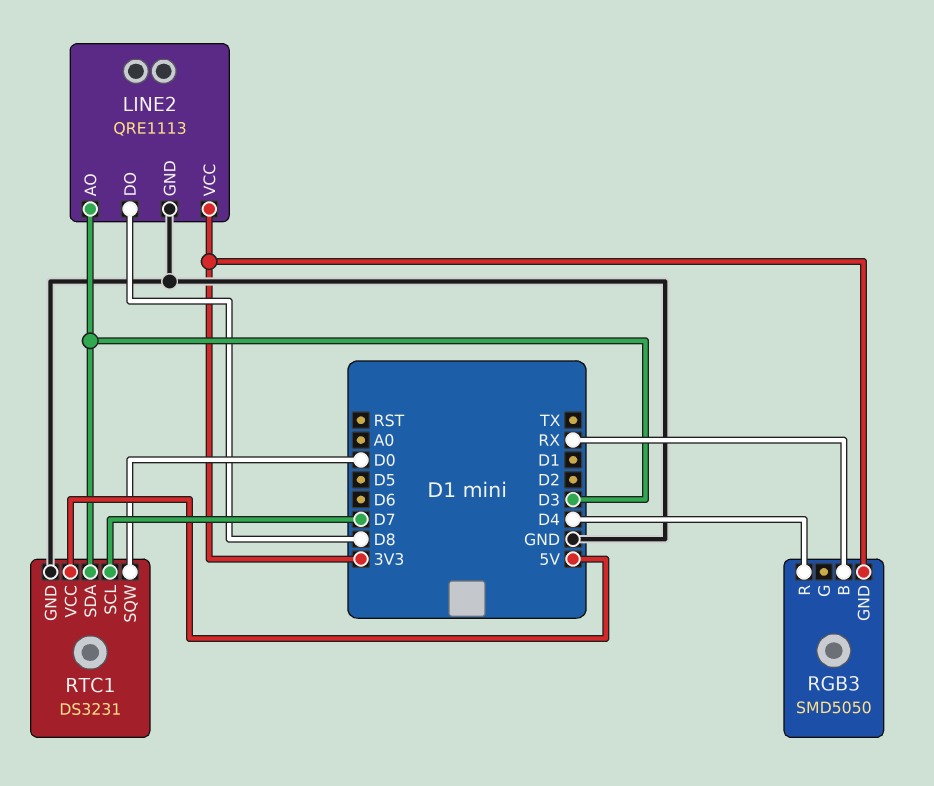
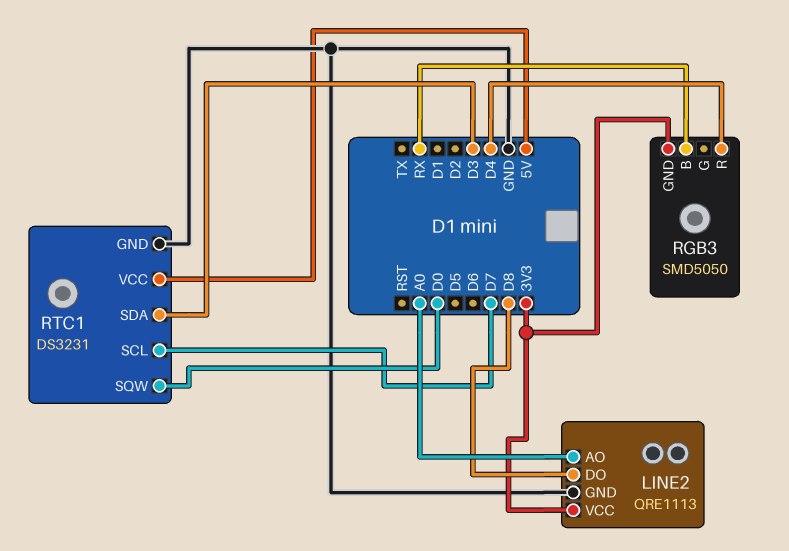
LINE2 pin AO: D3 -> A0

